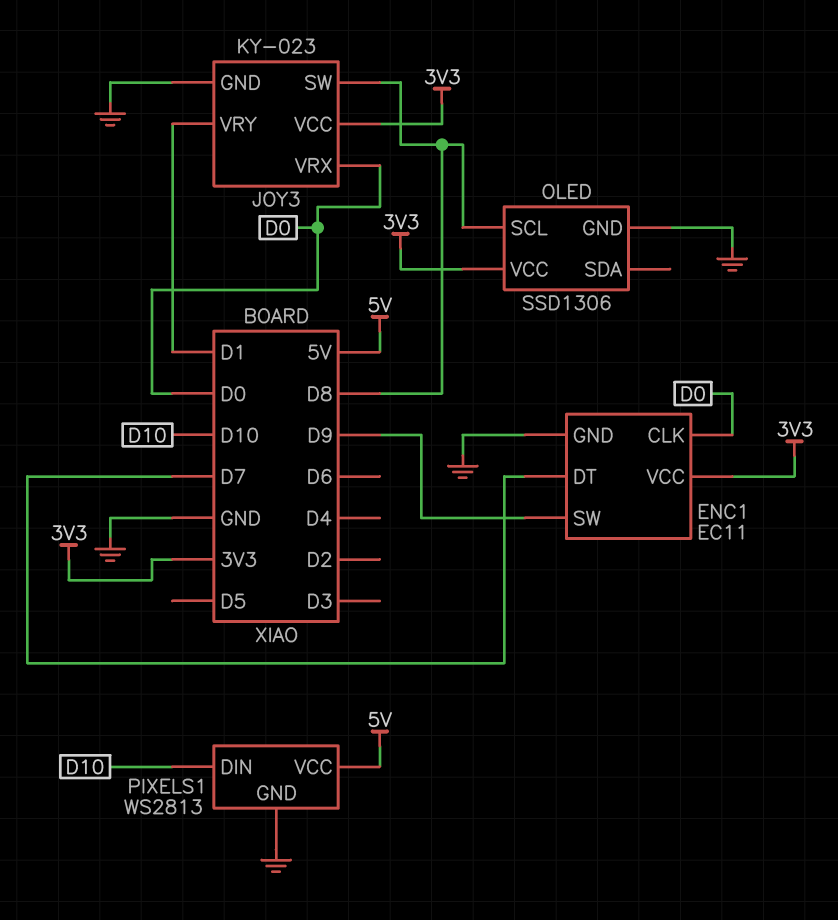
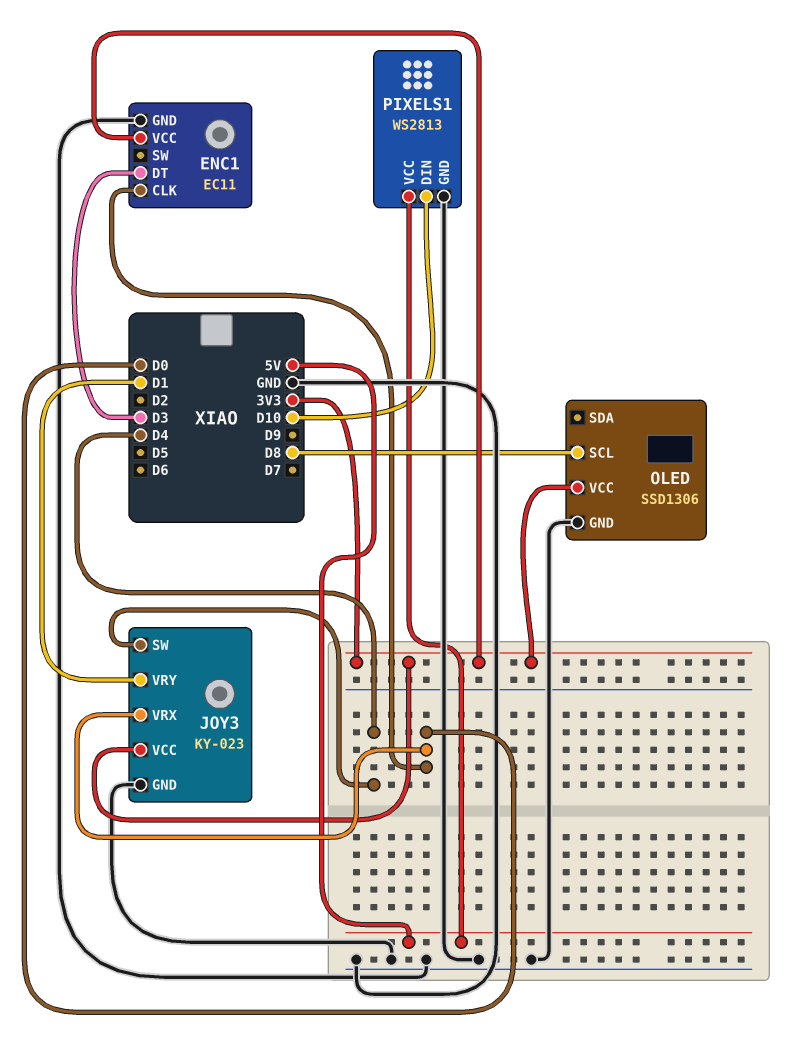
ENC1 pin DT: D7 -> D3
ENC1 pin SW: D9 -> none
JOY3 pin SW: D8 -> D4

